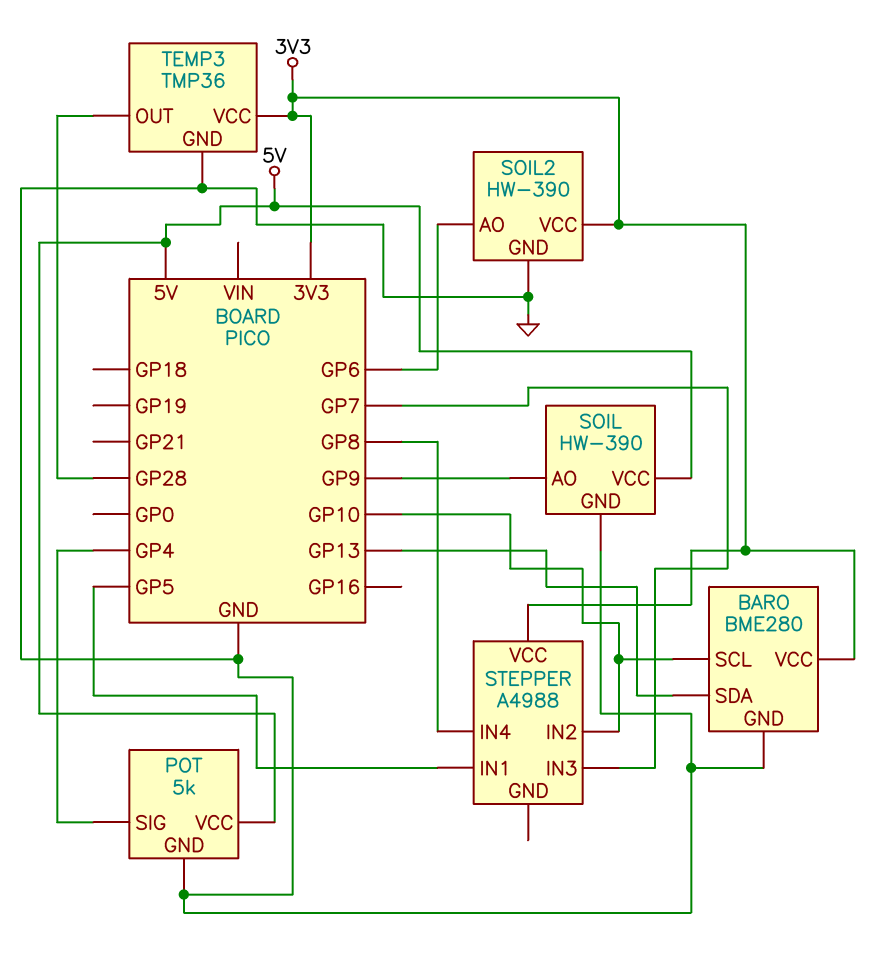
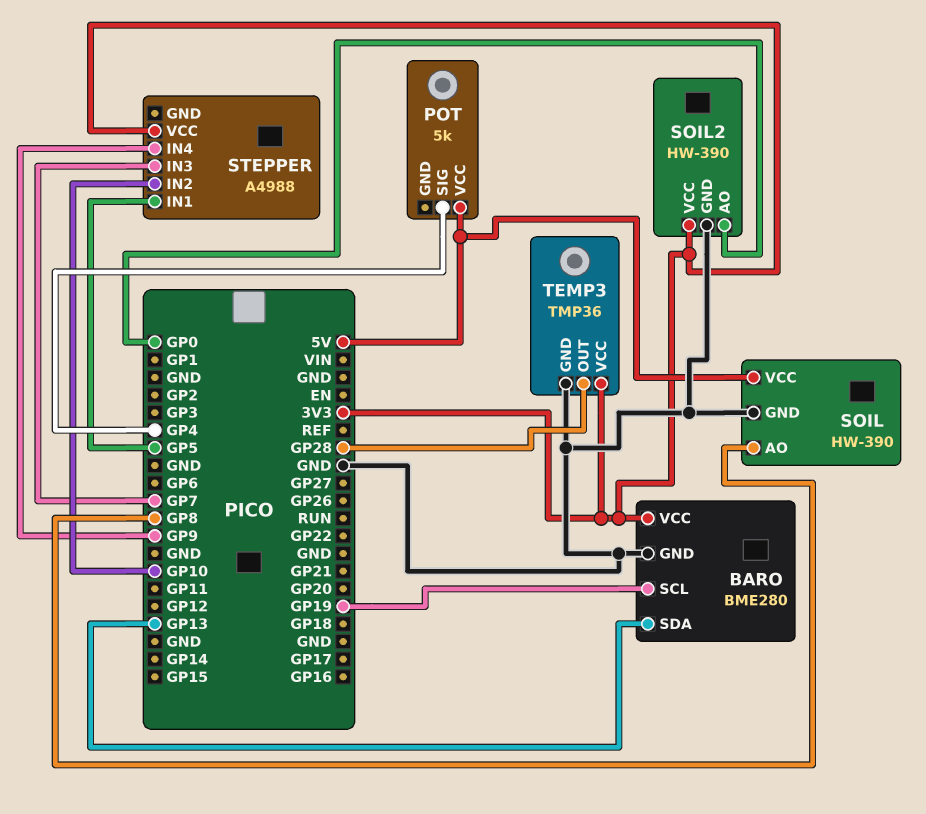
BARO pin SCL: GP10 -> GP19
POT pin GND: GND -> none
SOIL pin AO: GP9 -> GP8
SOIL2 pin AO: GP6 -> GP0
STEPPER pin IN4: GP8 -> GP9

